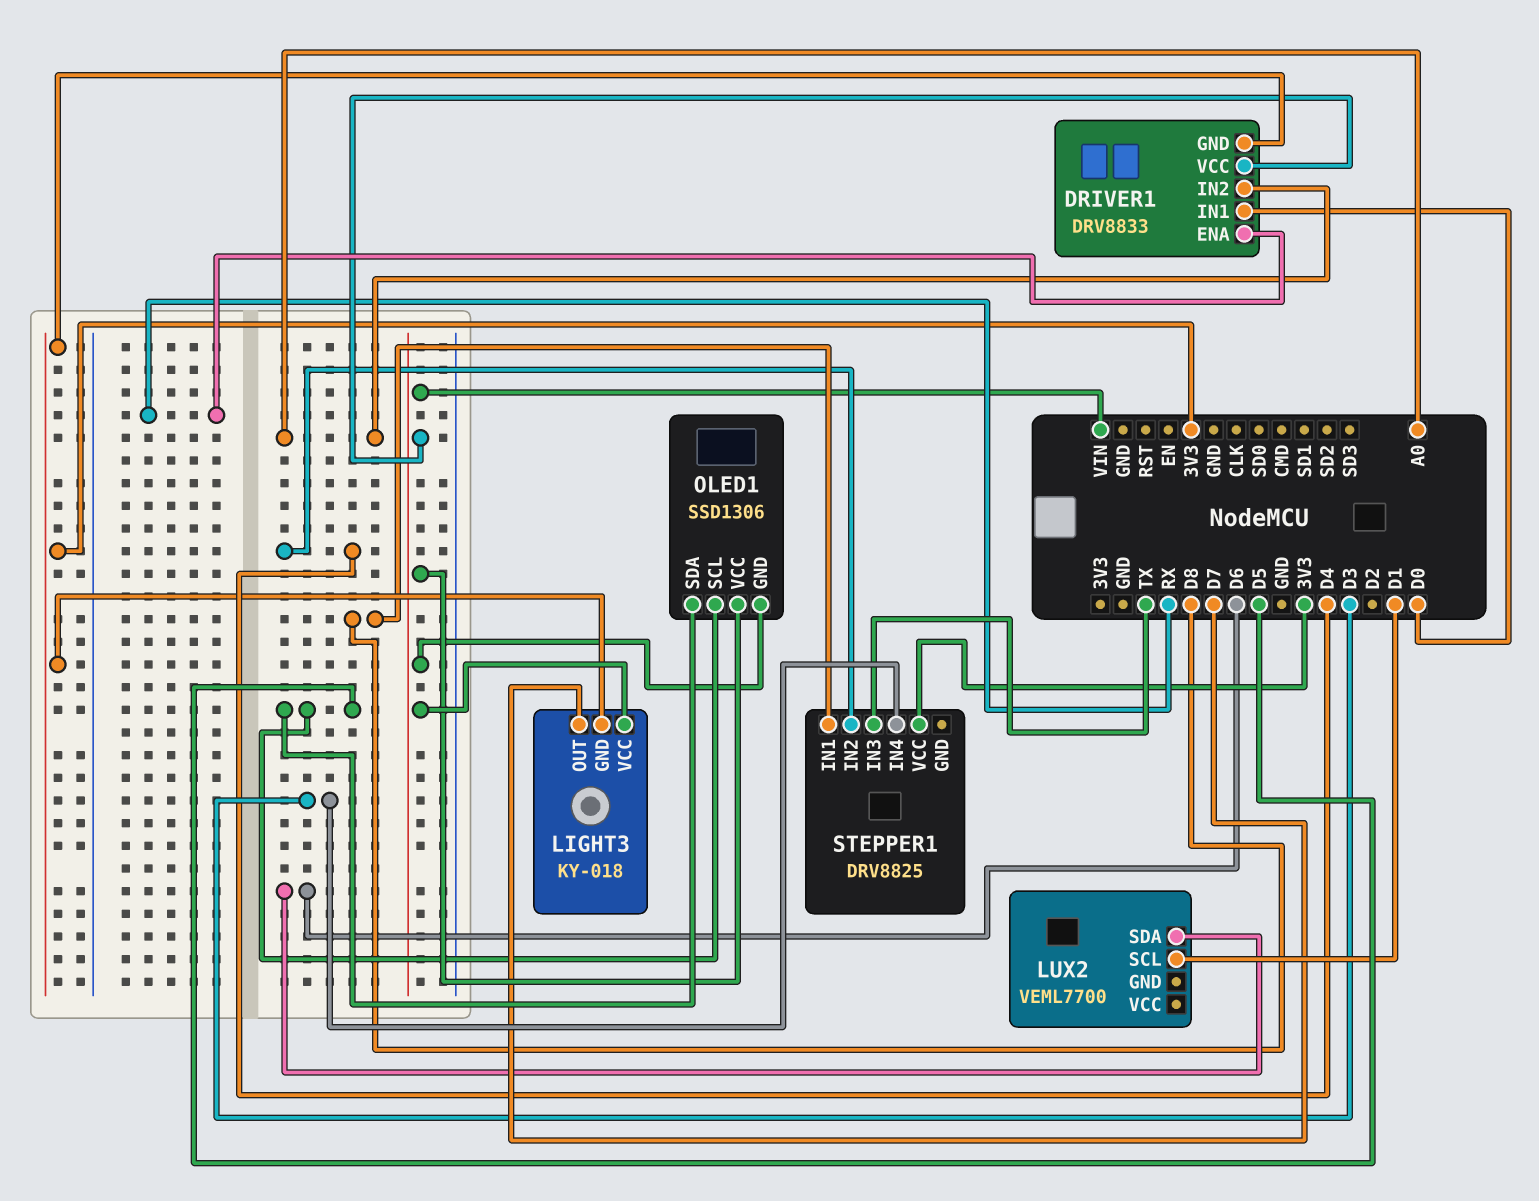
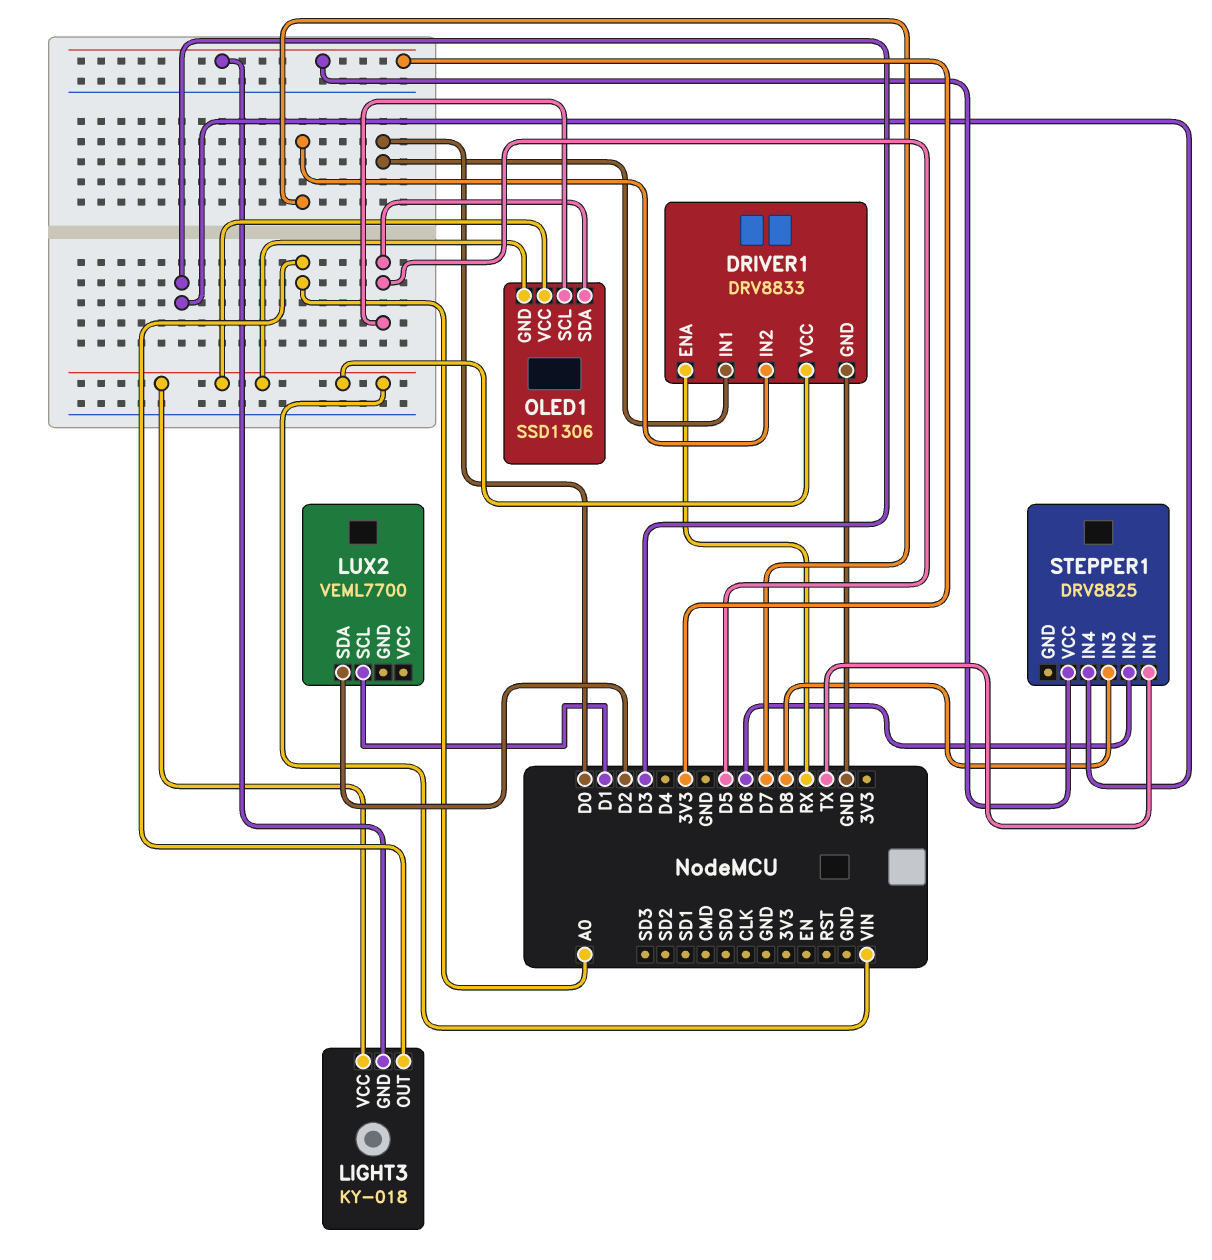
DRIVER1 pin GND: 3V3 -> GND
DRIVER1 pin IN2: A0 -> D7
LIGHT3 pin OUT: D7 -> A0
LUX2 pin SDA: D6 -> D2
STEPPER1 pin IN1: D8 -> TX
STEPPER1 pin IN2: D4 -> D6
STEPPER1 pin IN3: TX -> D8

